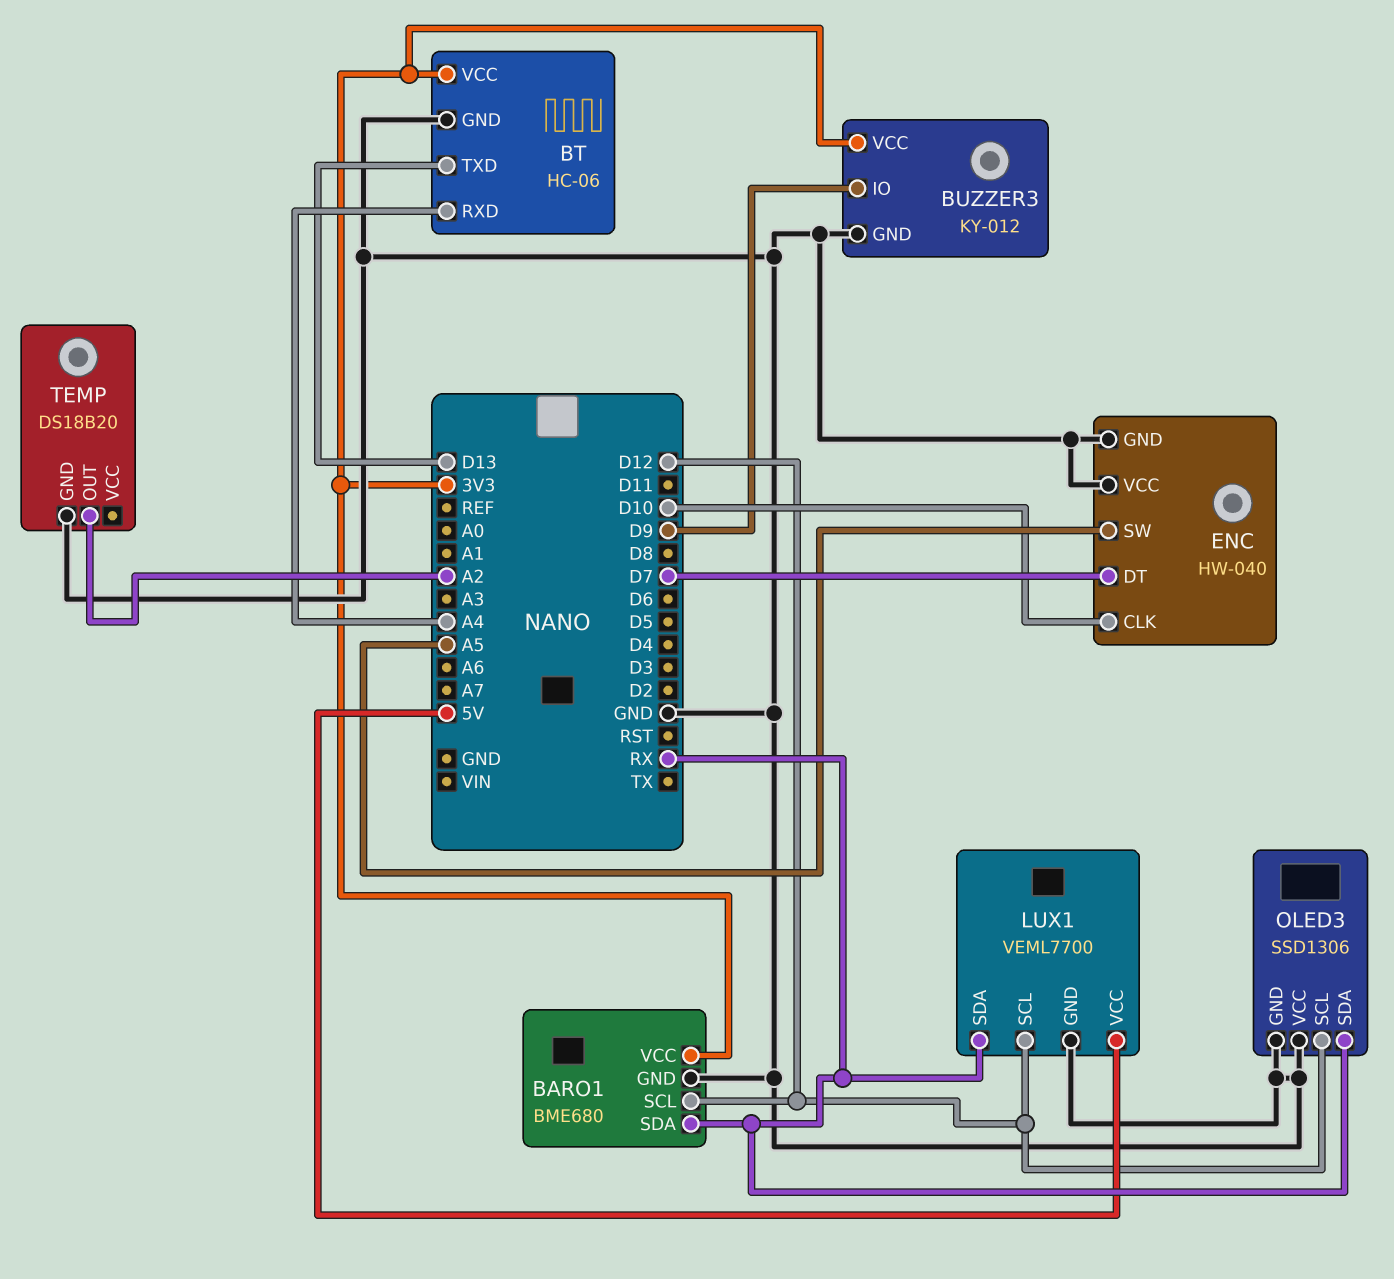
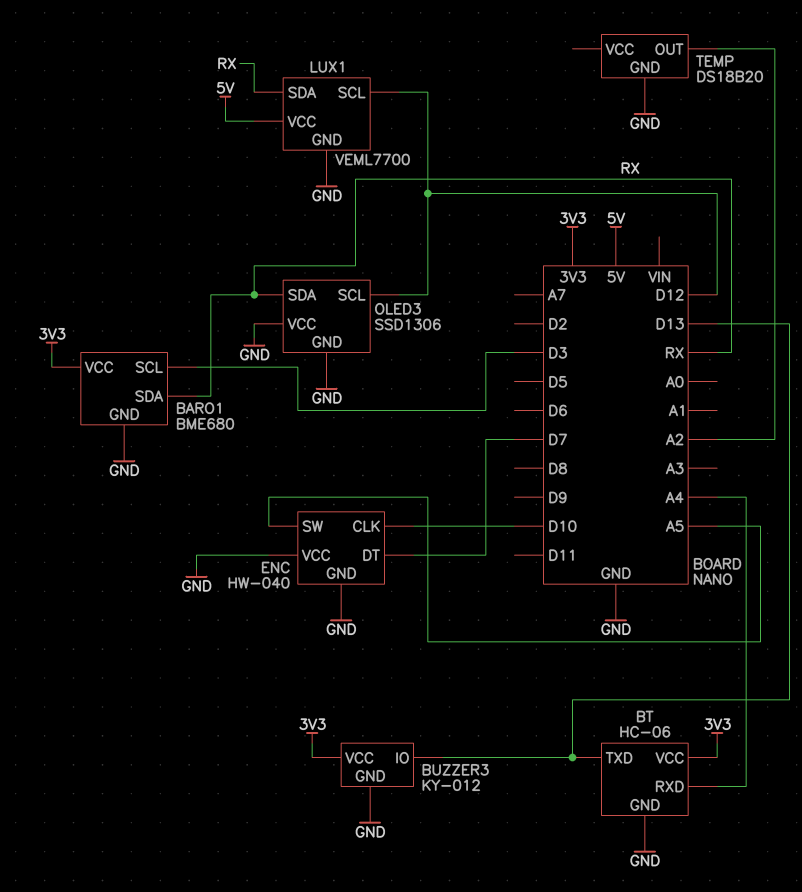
BARO1 pin SCL: D12 -> D3
BUZZER3 pin IO: D9 -> D13

